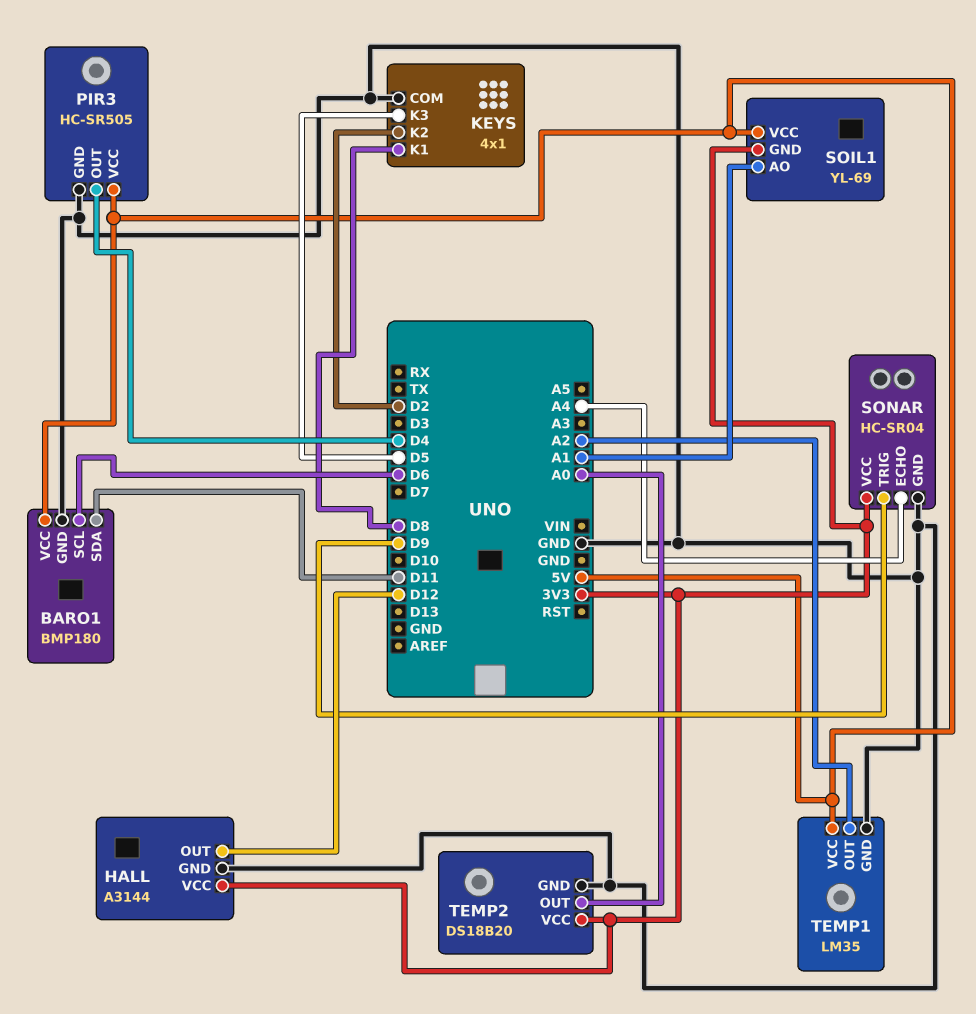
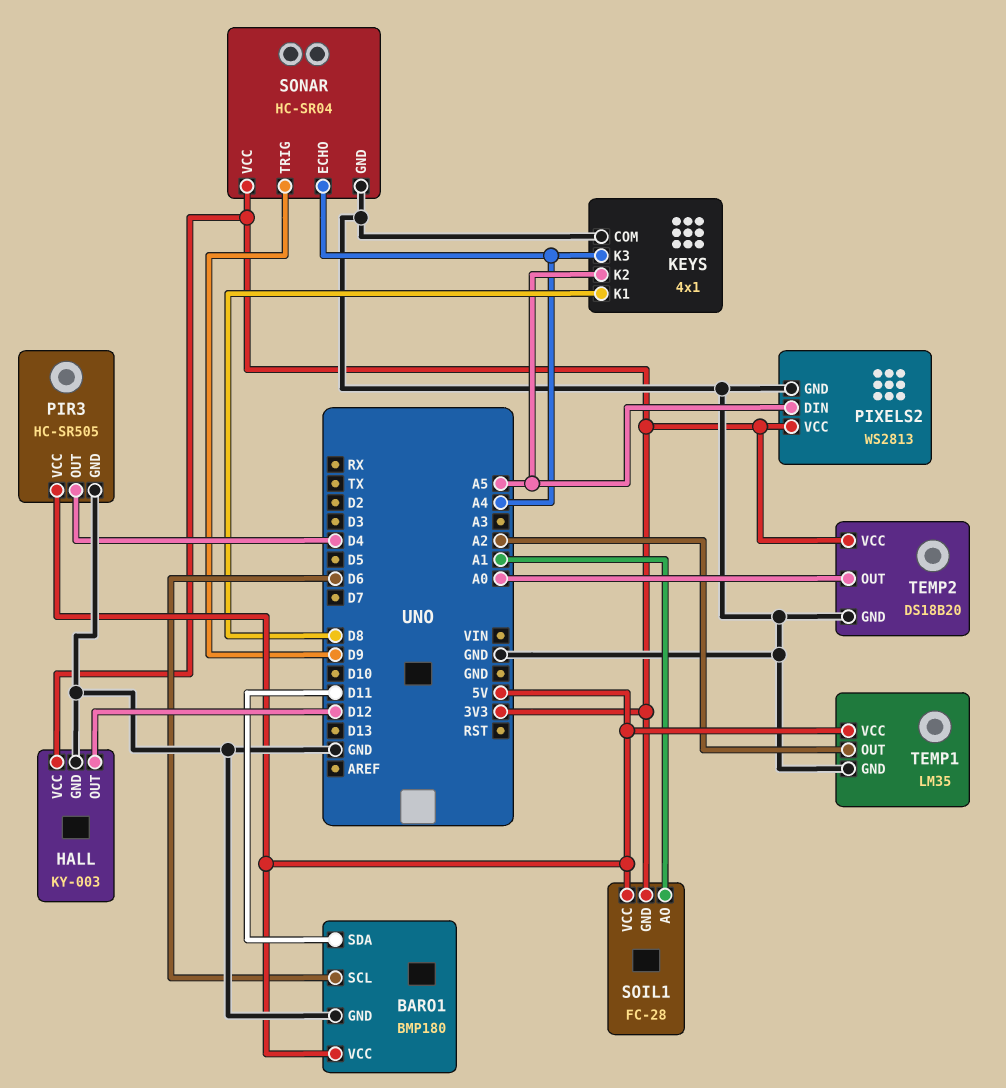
HALL: A3144 -> KY-003
KEYS pin K2: D2 -> A5
KEYS pin K3: D5 -> A4
PIXELS2: none -> WS2813
PIXELS2 pin DIN: none -> A5
PIXELS2 pin GND: none -> GND
PIXELS2 pin VCC: none -> 3V3
SOIL1: YL-69 -> FC-28

